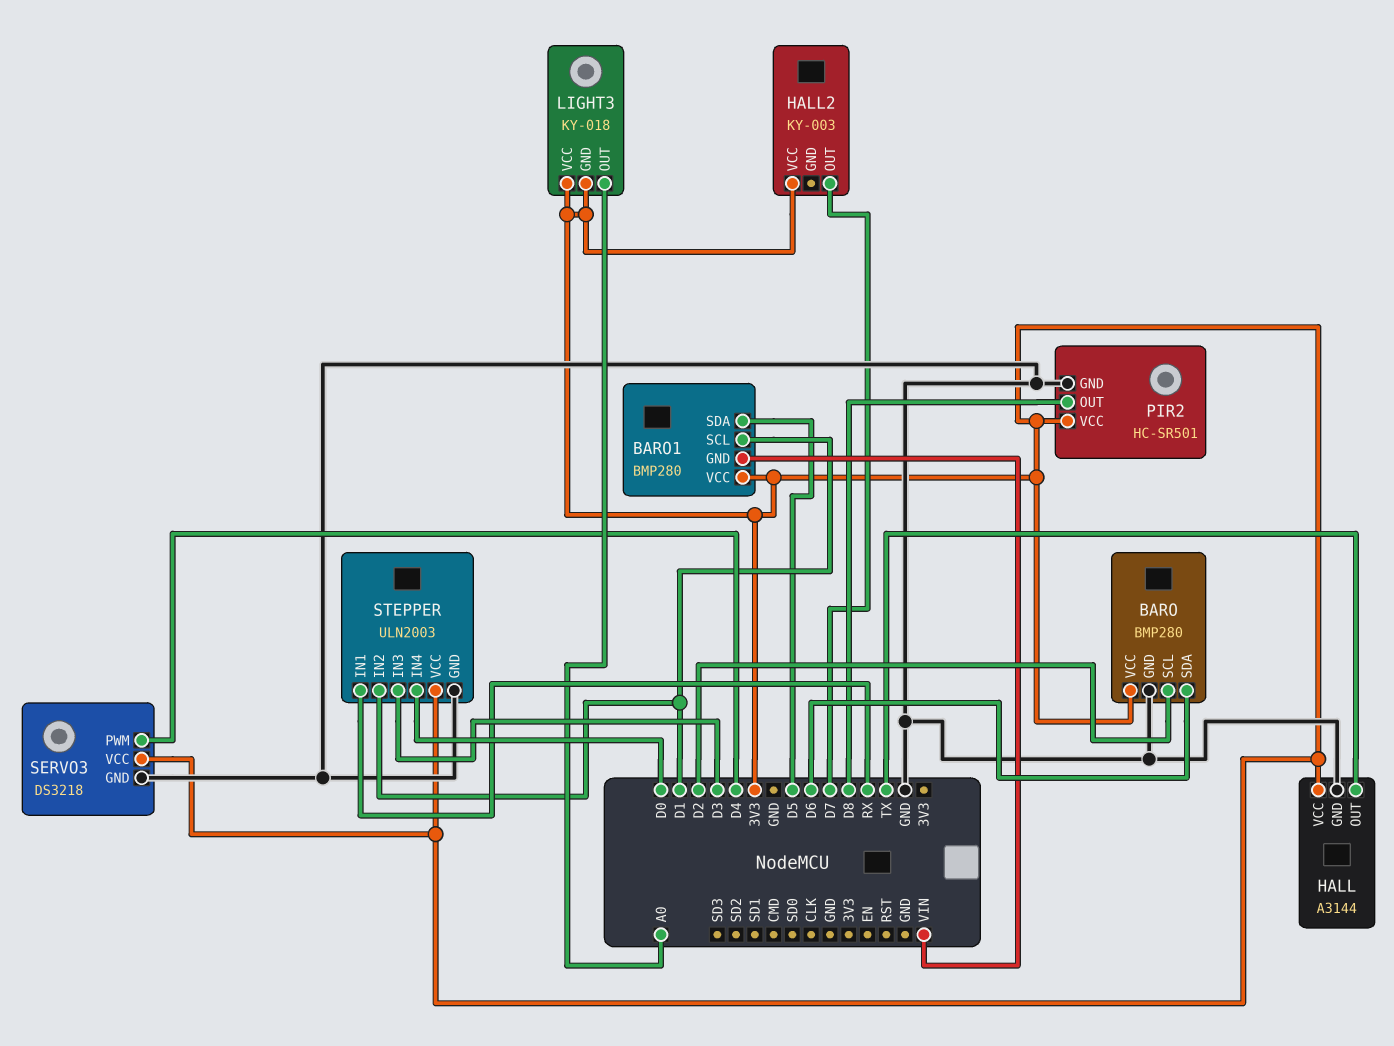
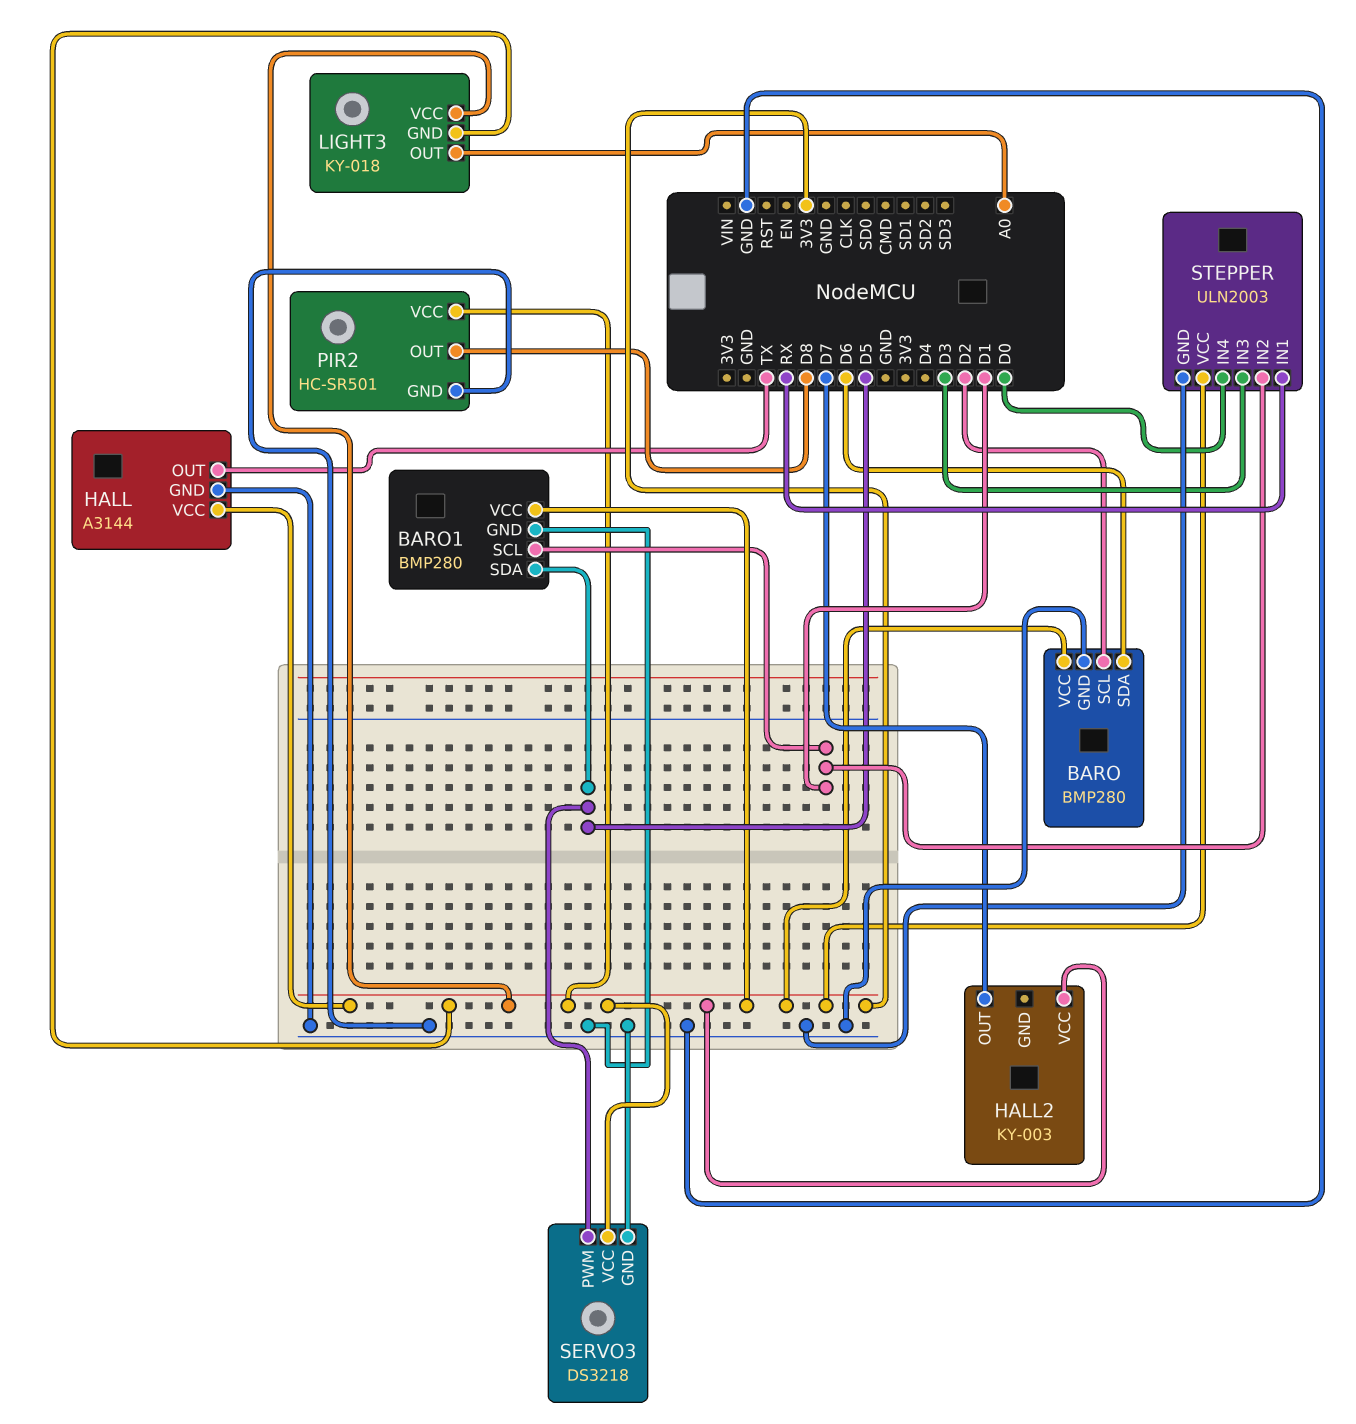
BARO1 pin GND: VIN -> GND
SERVO3 pin PWM: D4 -> D5

